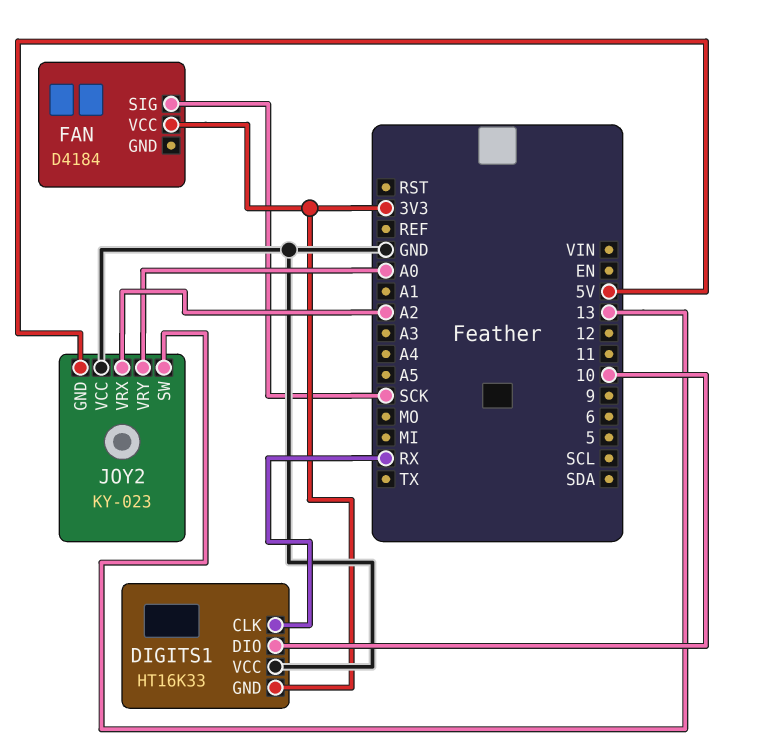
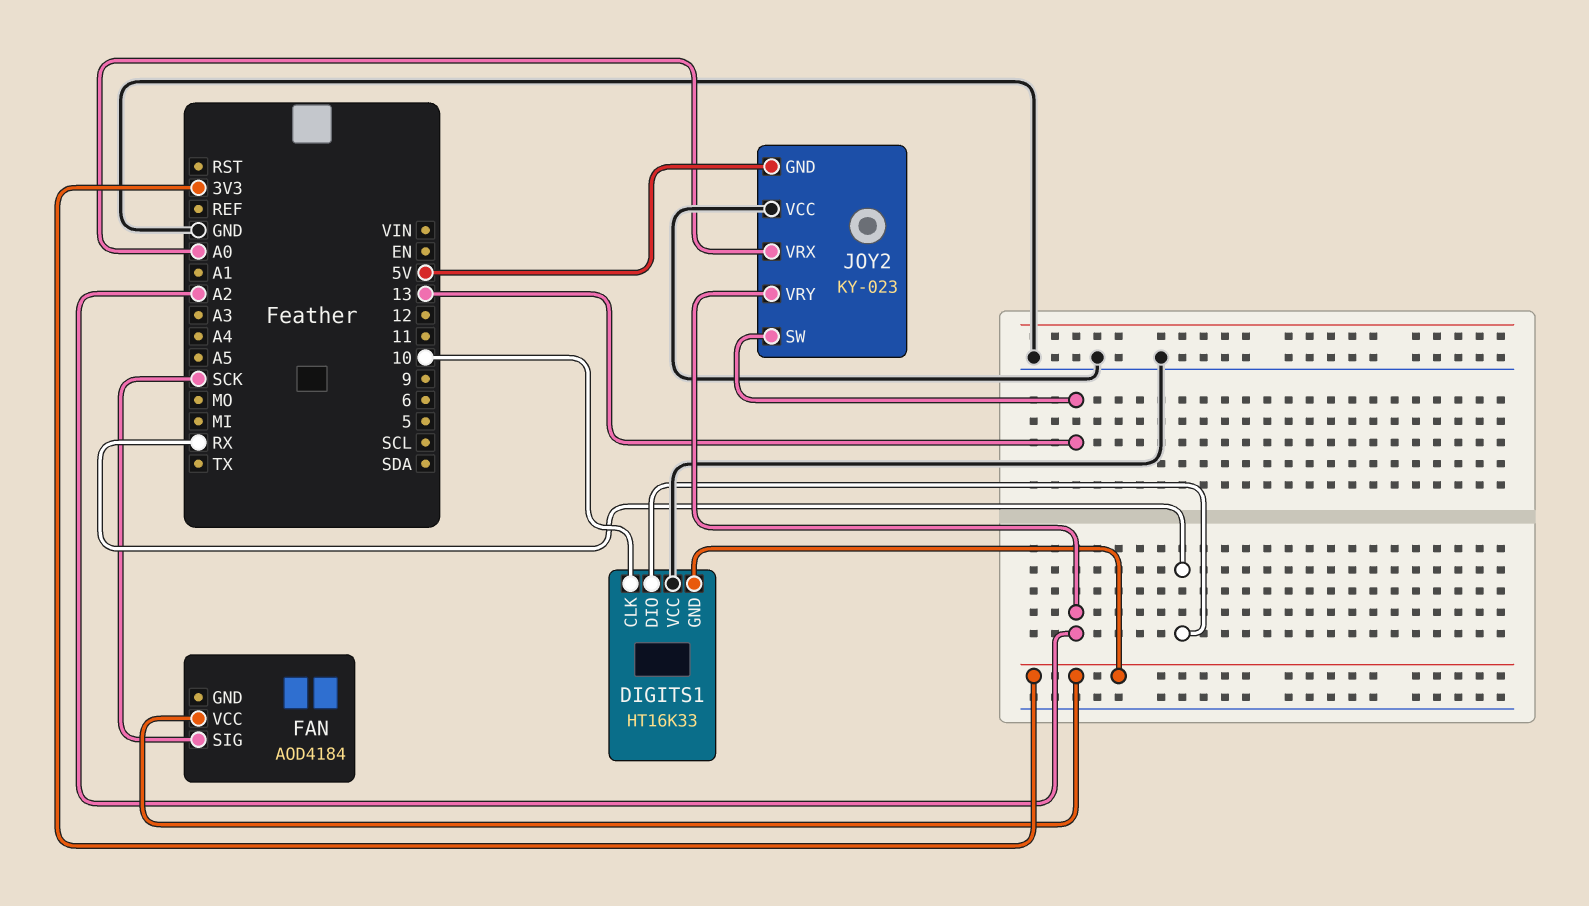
DIGITS1 pin CLK: RX -> 10
DIGITS1 pin DIO: 10 -> RX
FAN: D4184 -> AOD4184
JOY2 pin VRX: A2 -> A0
JOY2 pin VRY: A0 -> A2

